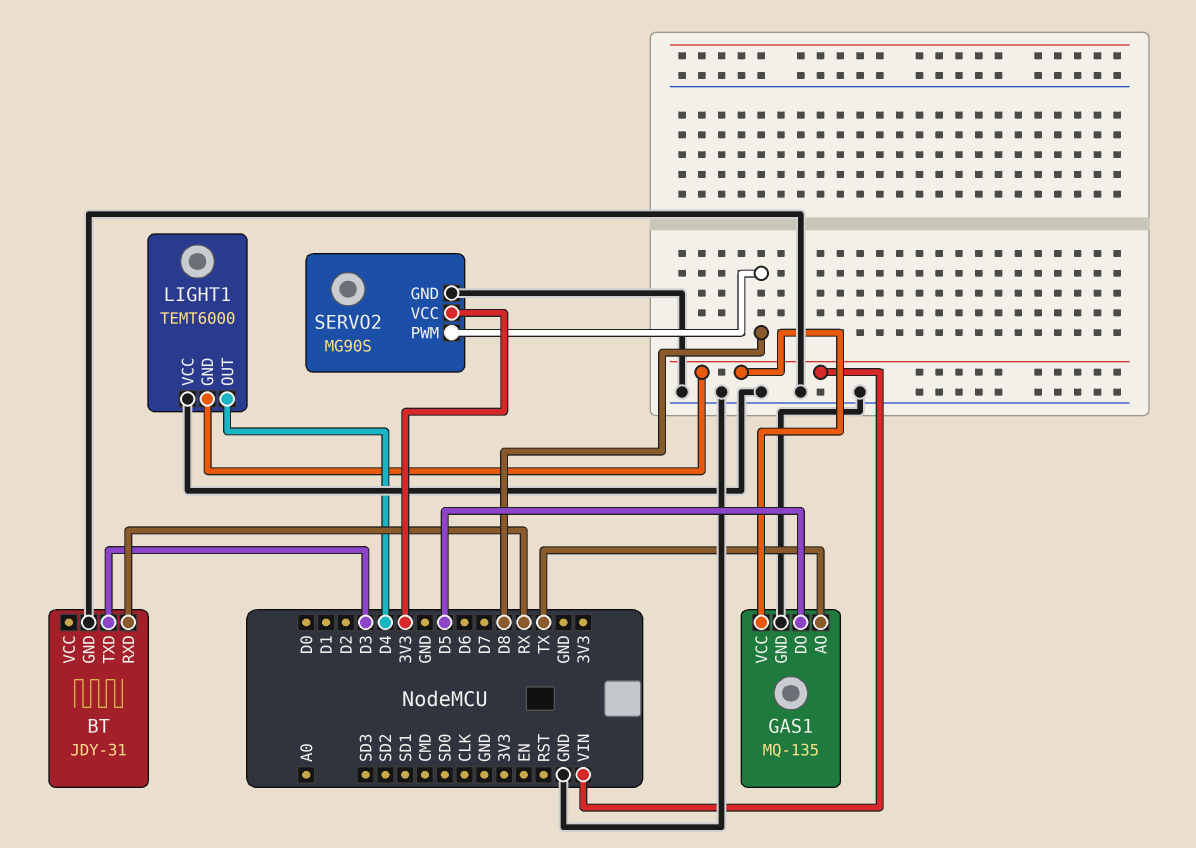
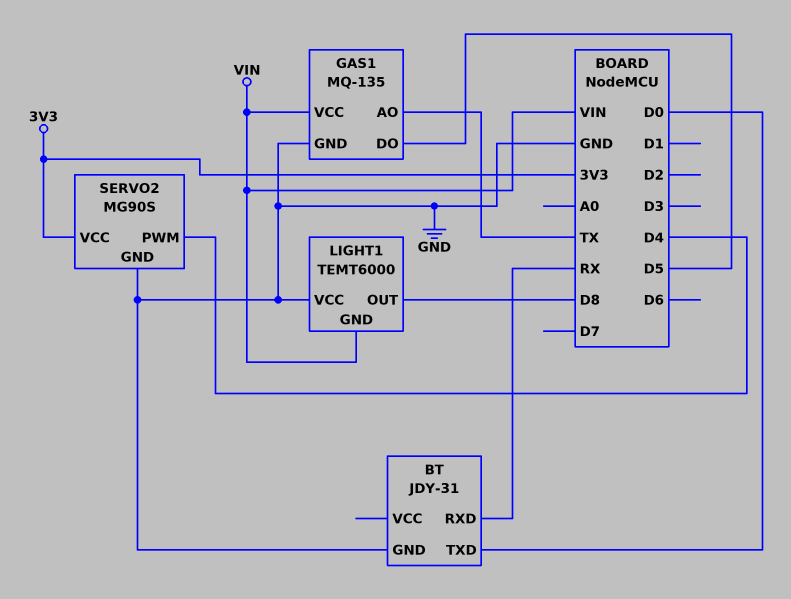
BT pin TXD: D3 -> D0
LIGHT1 pin OUT: D4 -> D8
SERVO2 pin PWM: D8 -> D4

